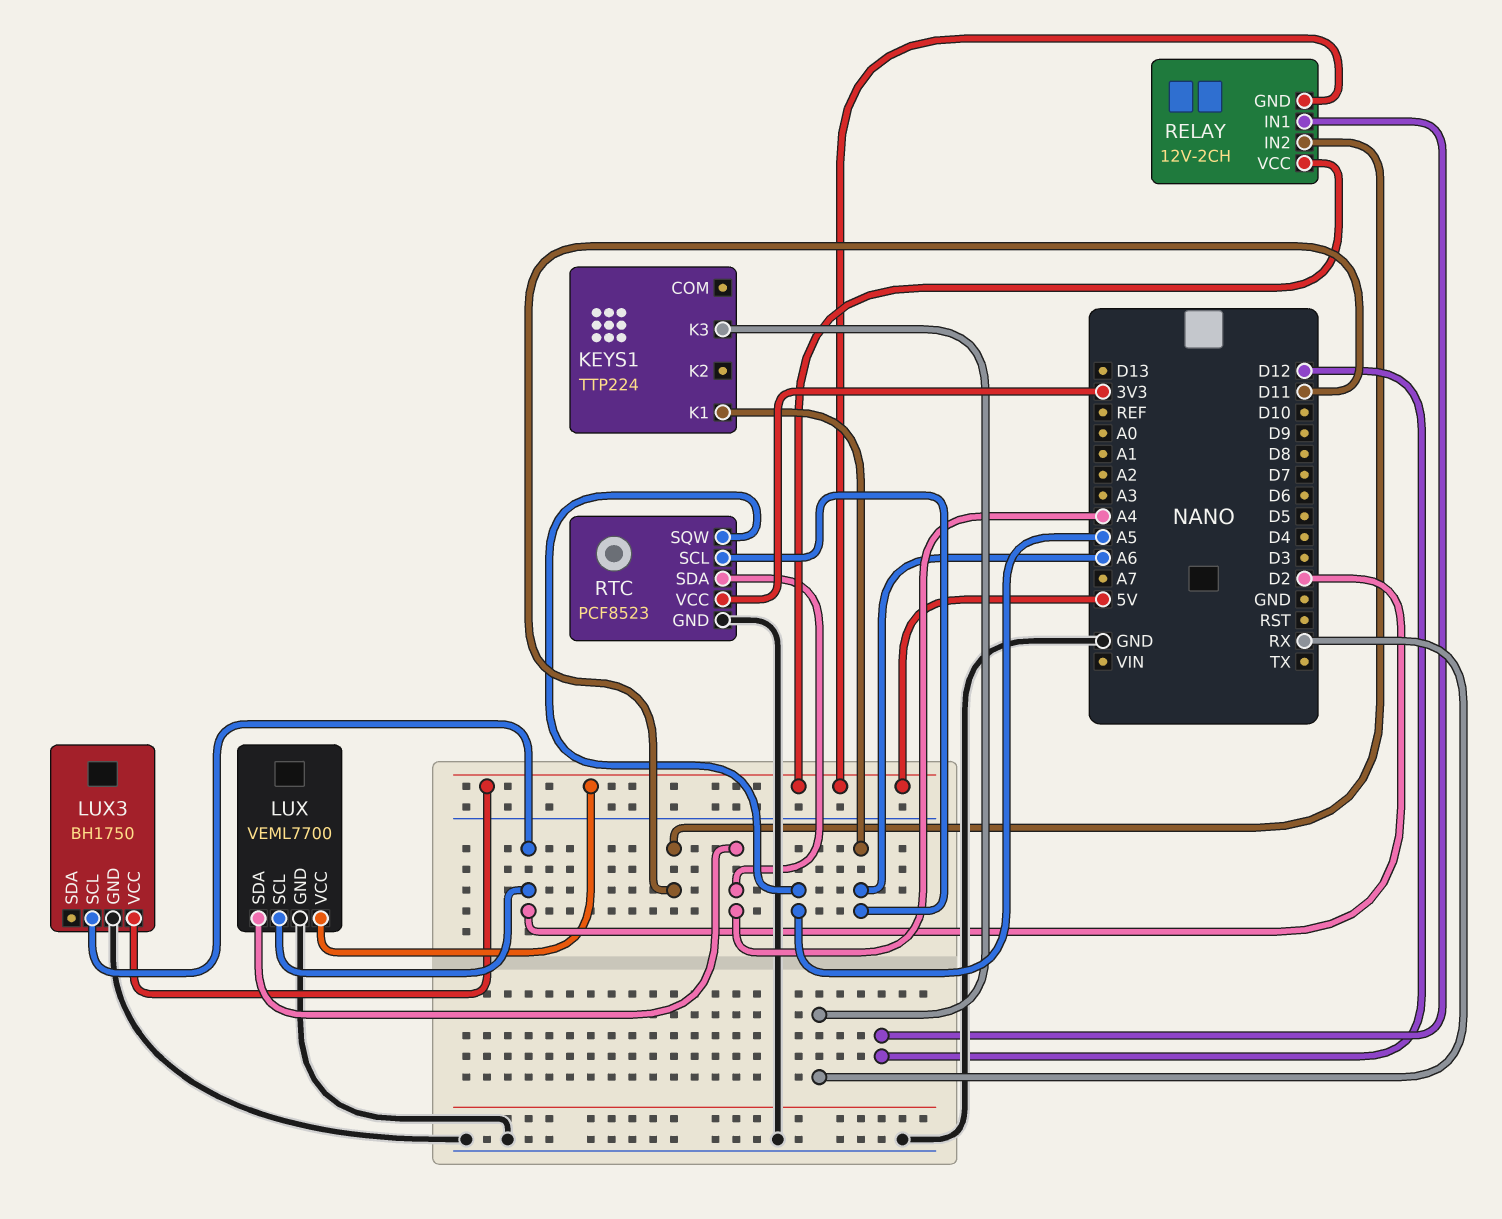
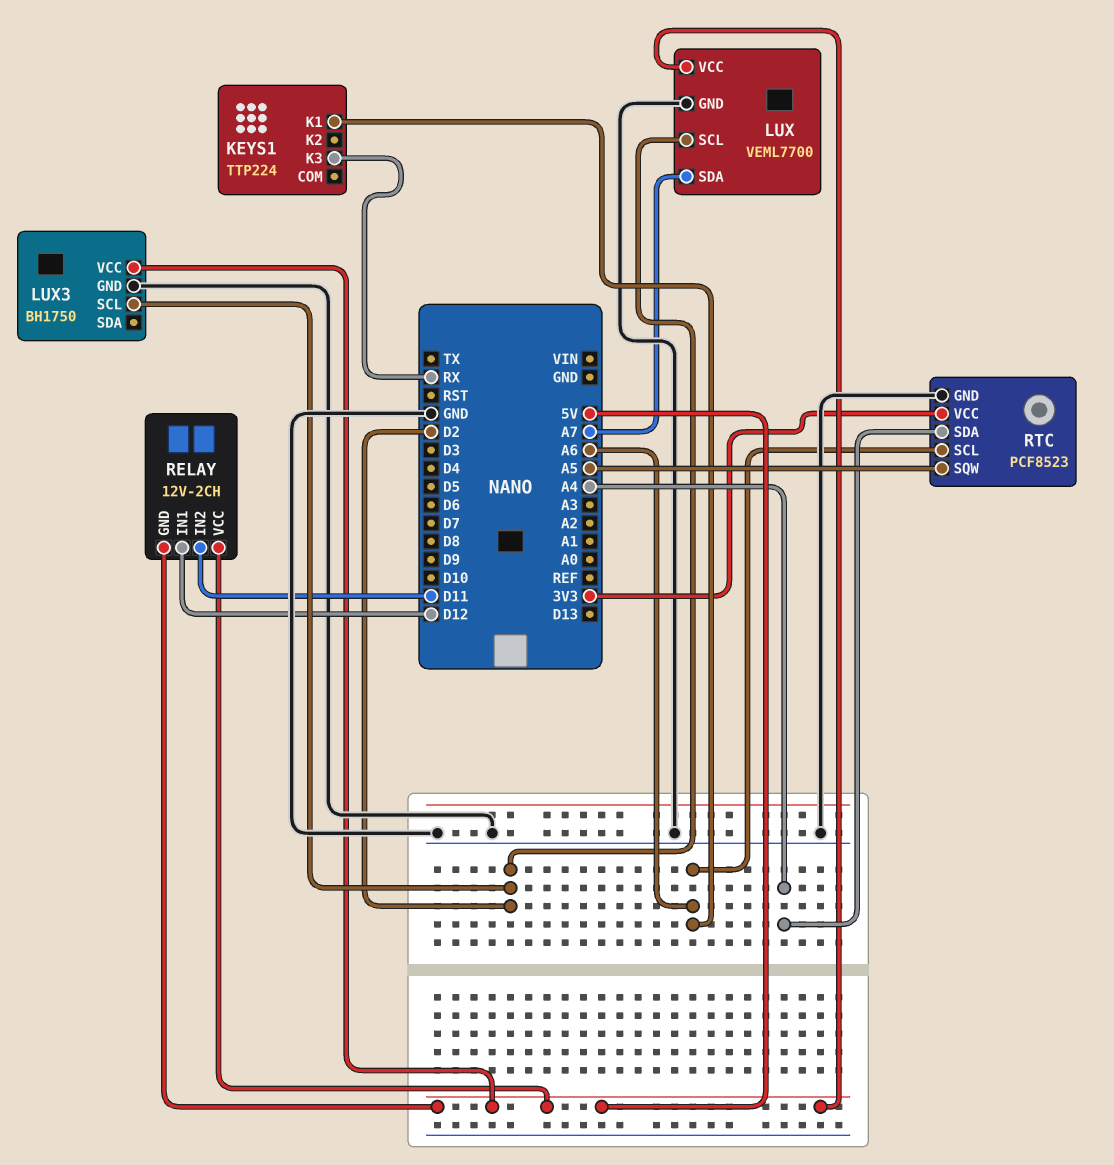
LUX pin SDA: A4 -> A7

